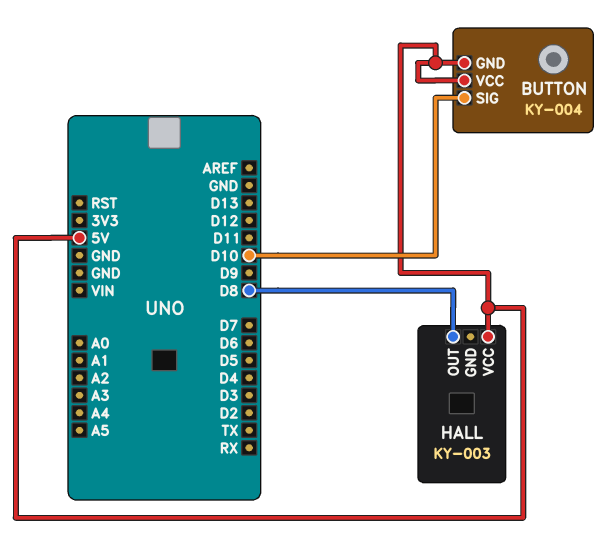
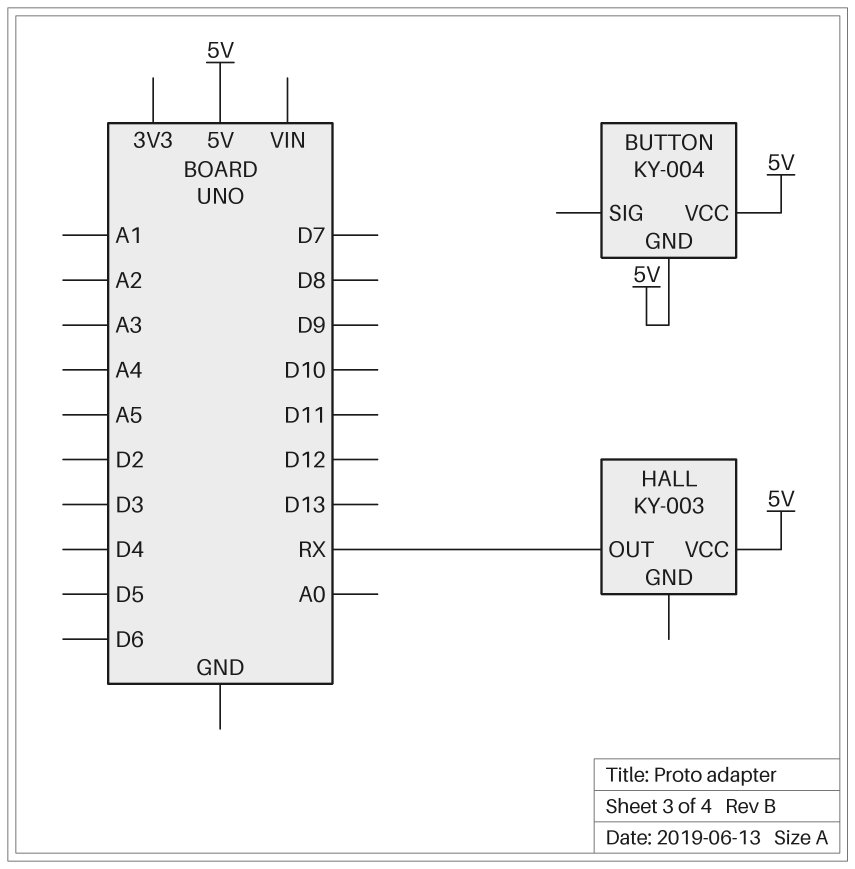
BUTTON pin SIG: D10 -> none
HALL pin OUT: D8 -> RX

